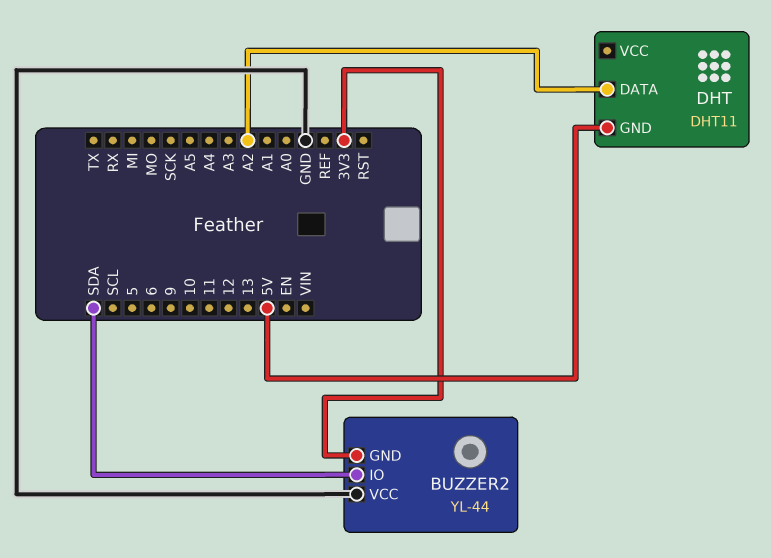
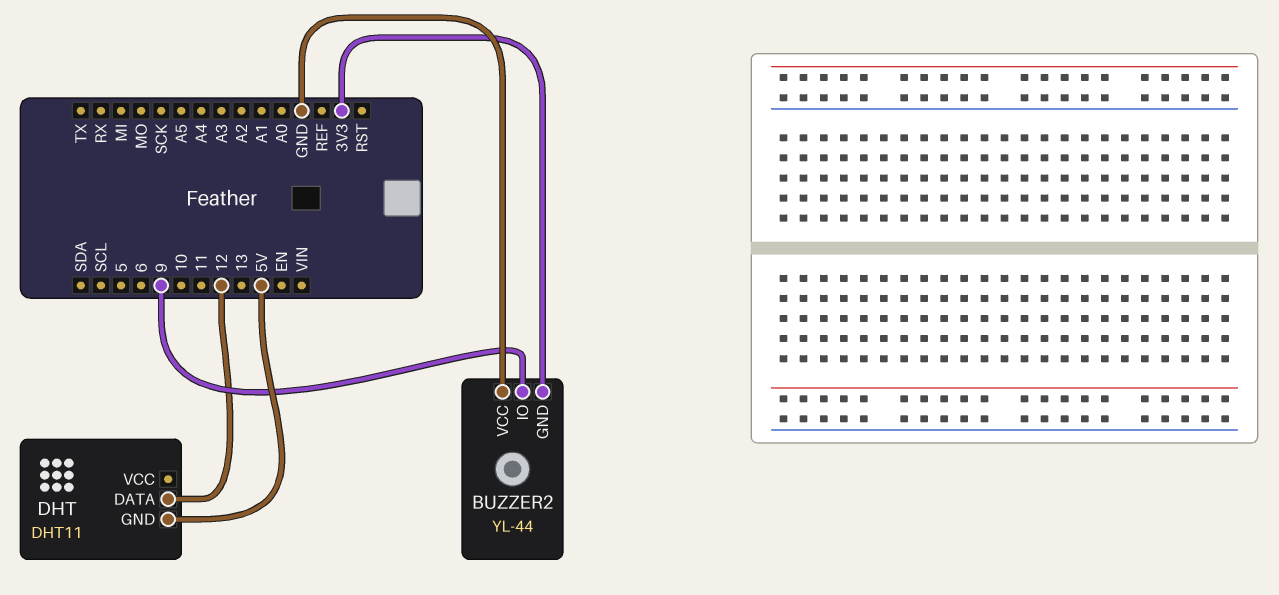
BUZZER2 pin IO: SDA -> 9
DHT pin DATA: A2 -> 12

